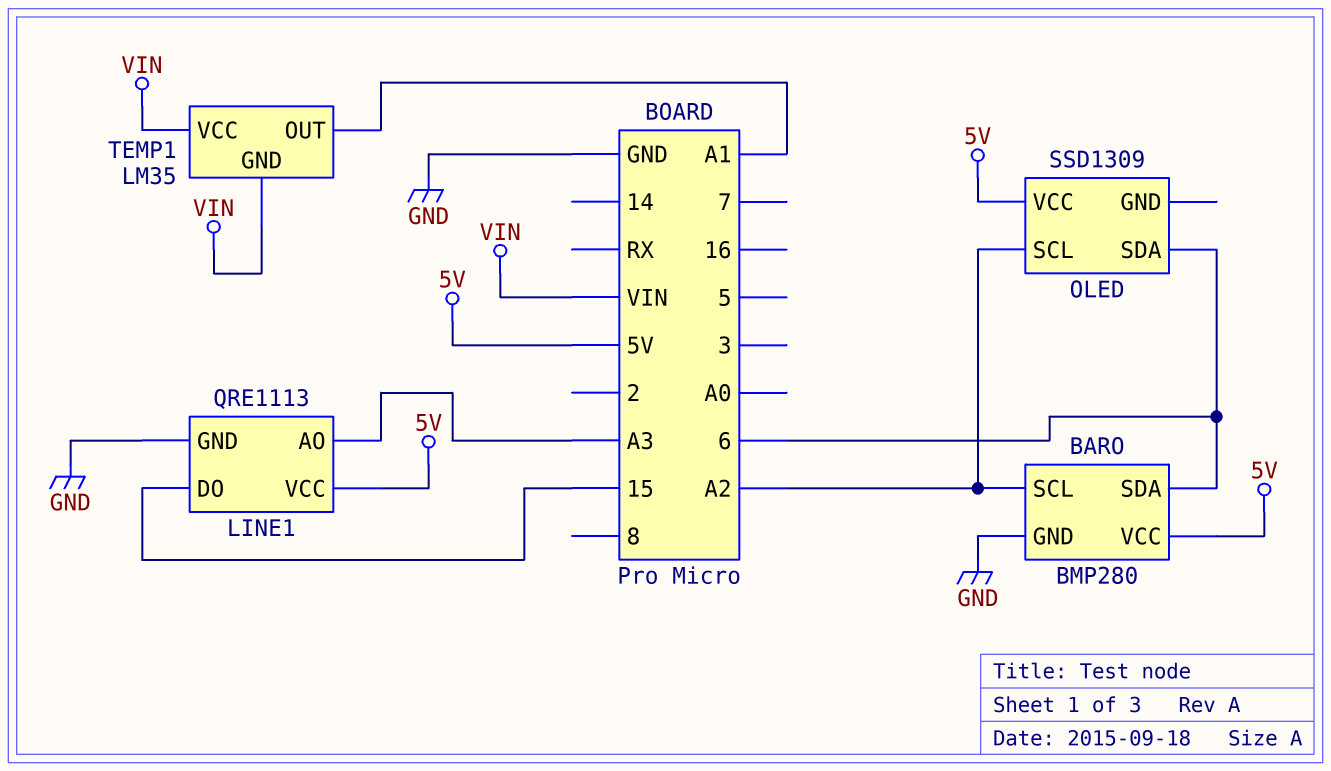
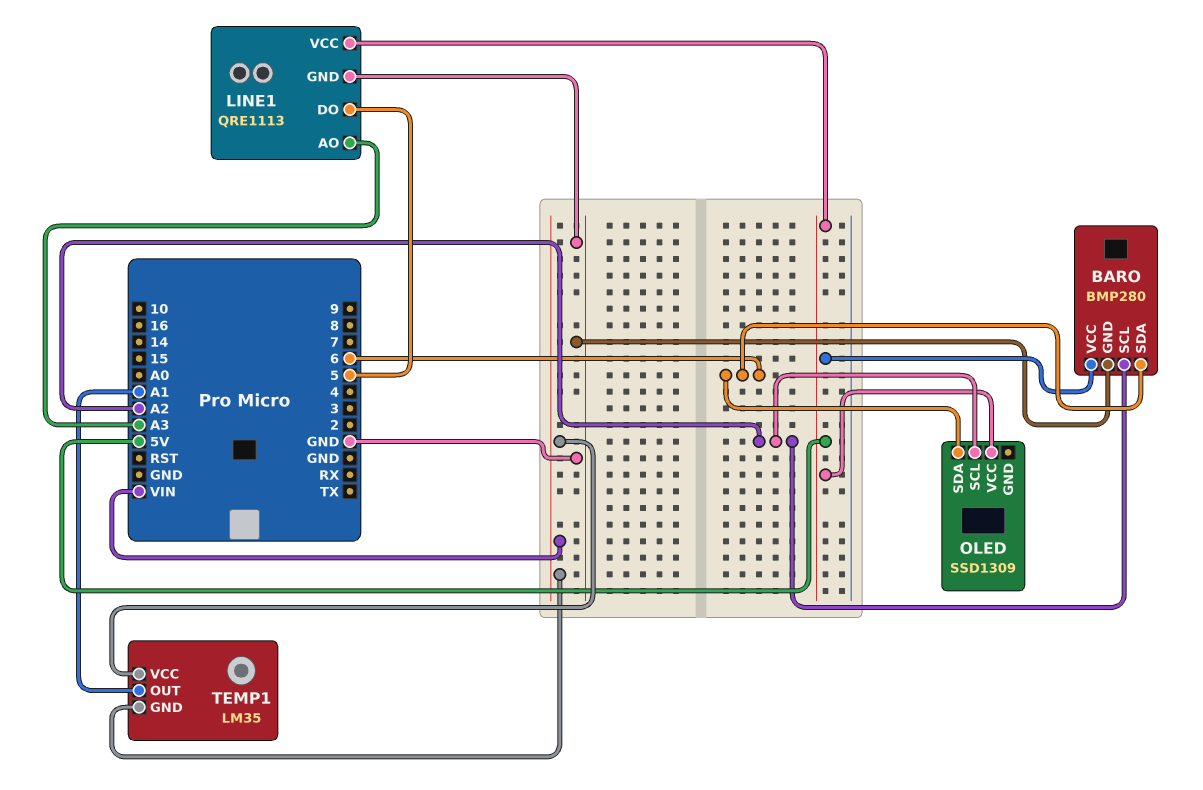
LINE1 pin DO: 15 -> 5

